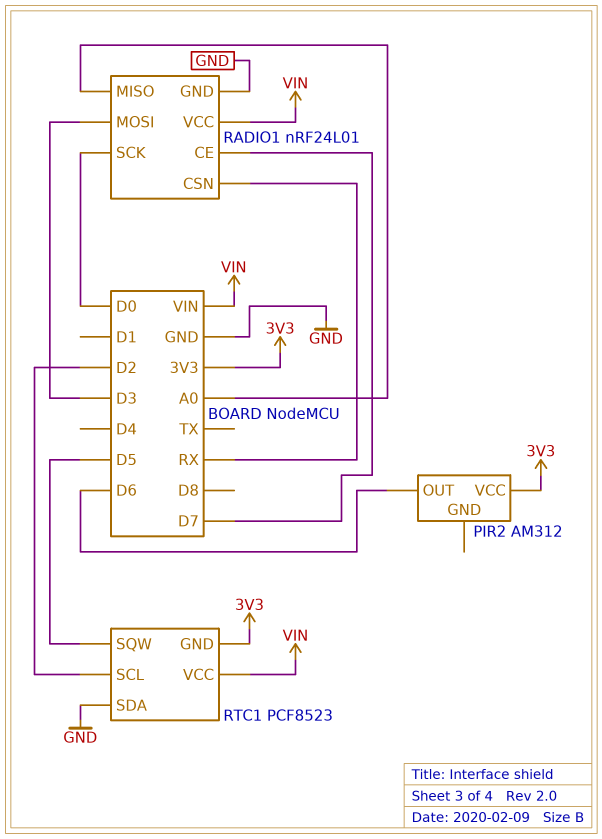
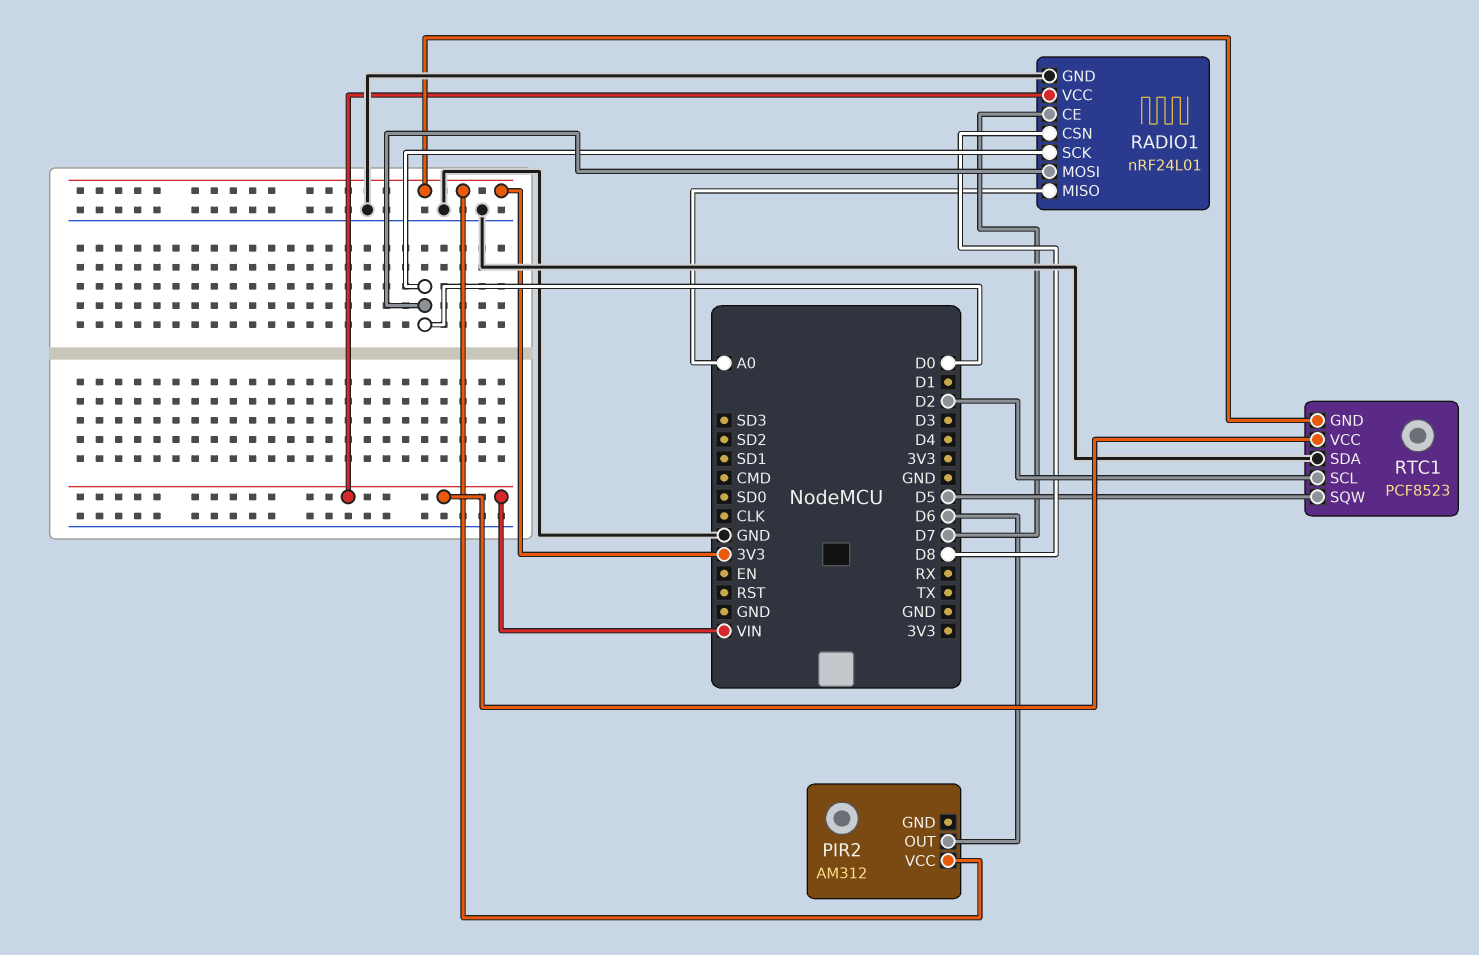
RADIO1 pin CSN: RX -> D8
RADIO1 pin MOSI: D3 -> D0

